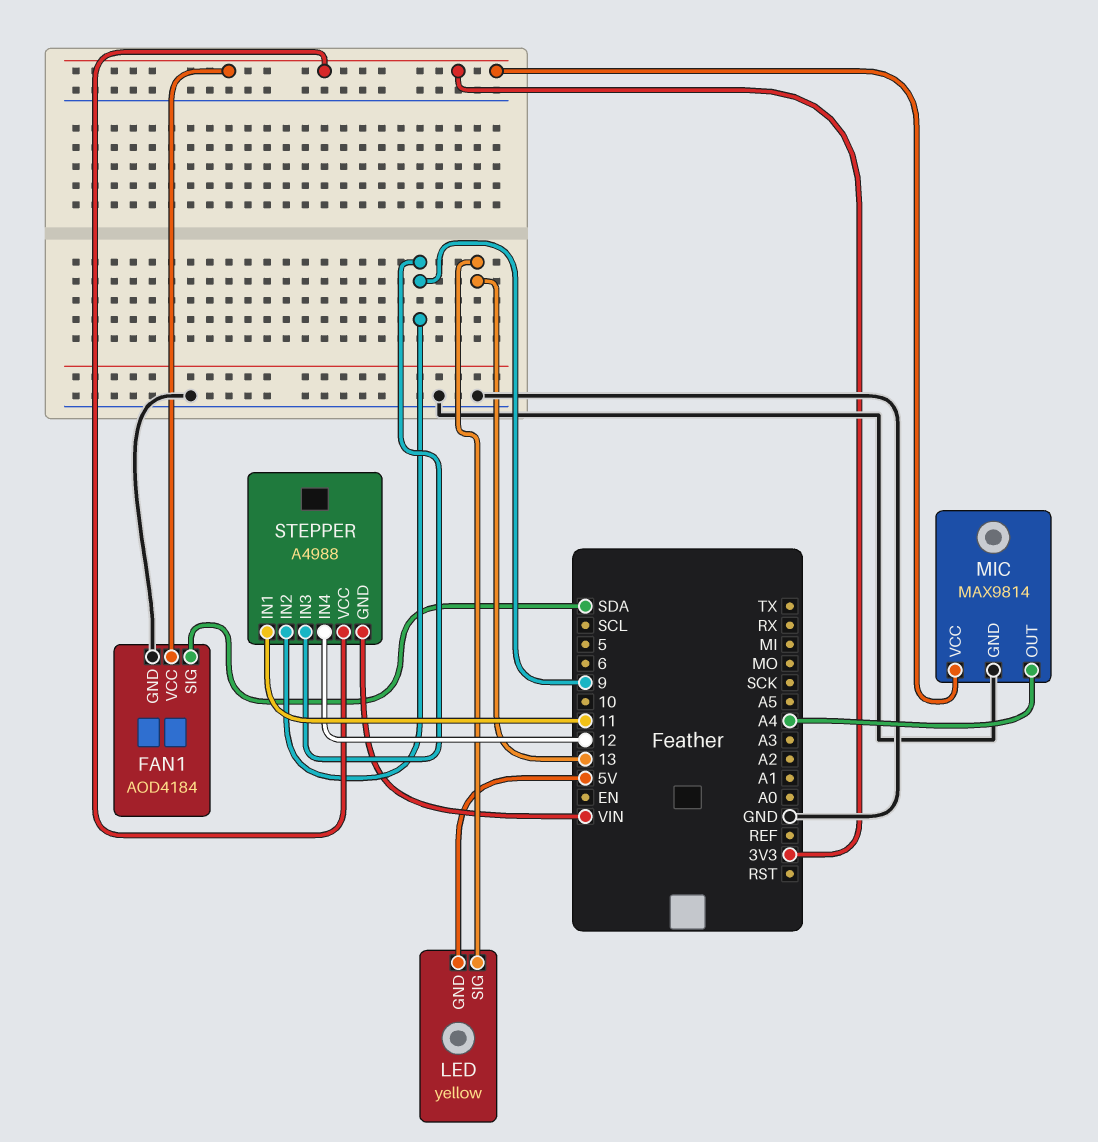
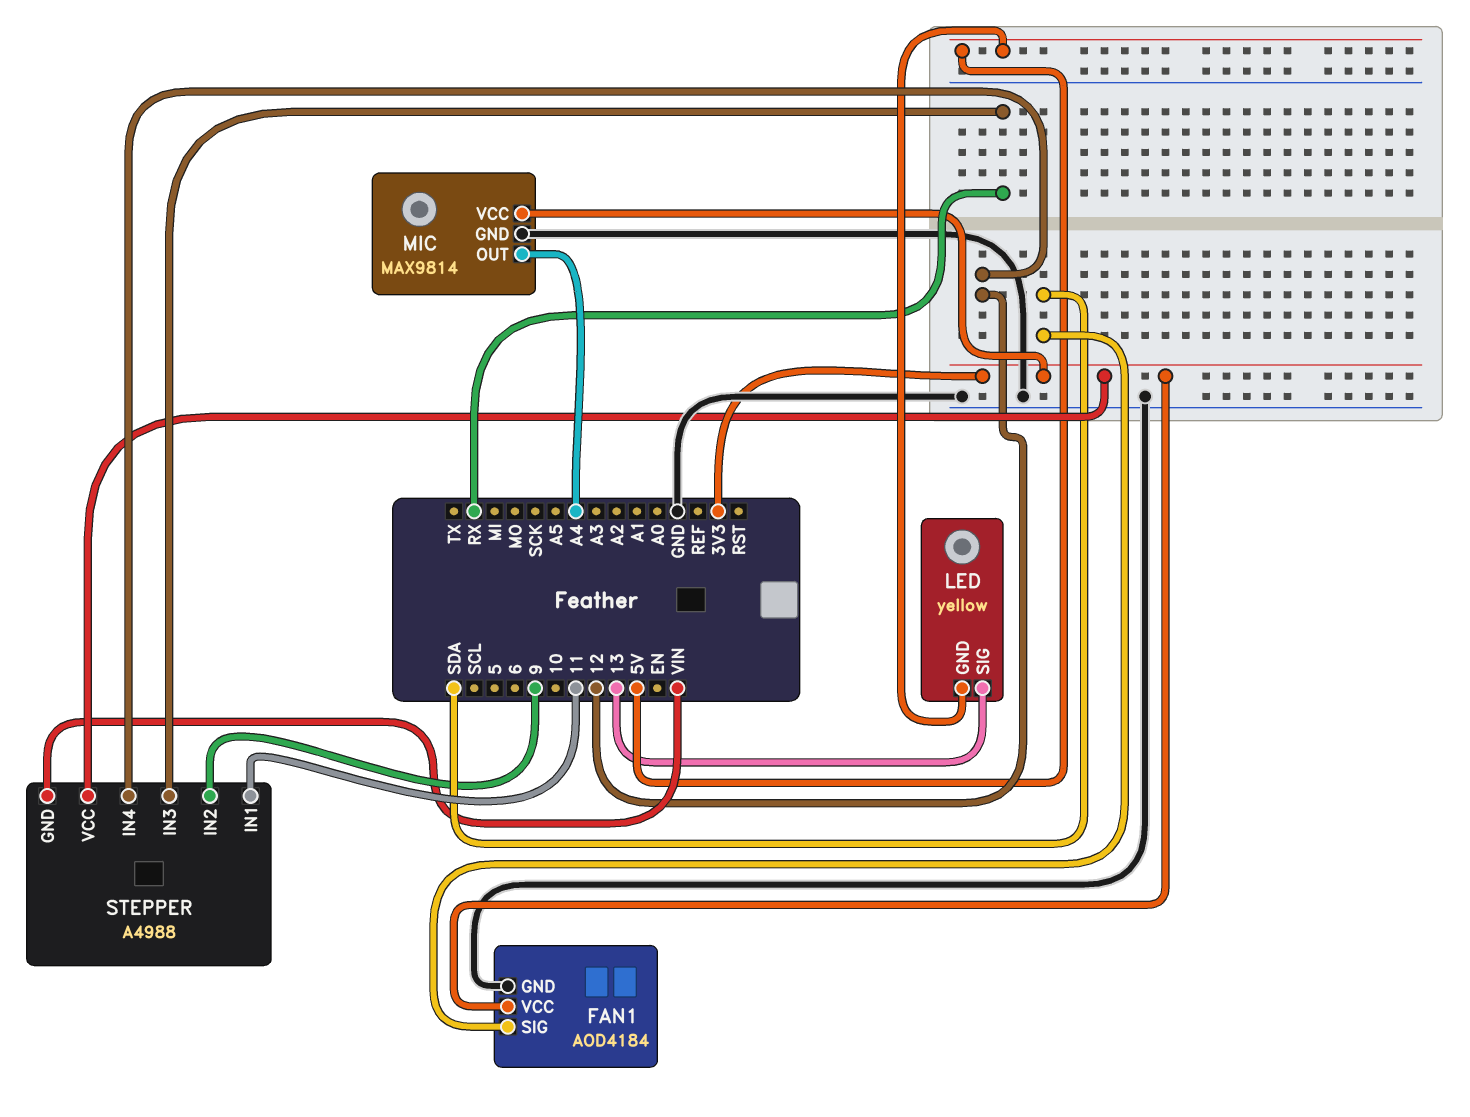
STEPPER pin IN3: 9 -> RX

